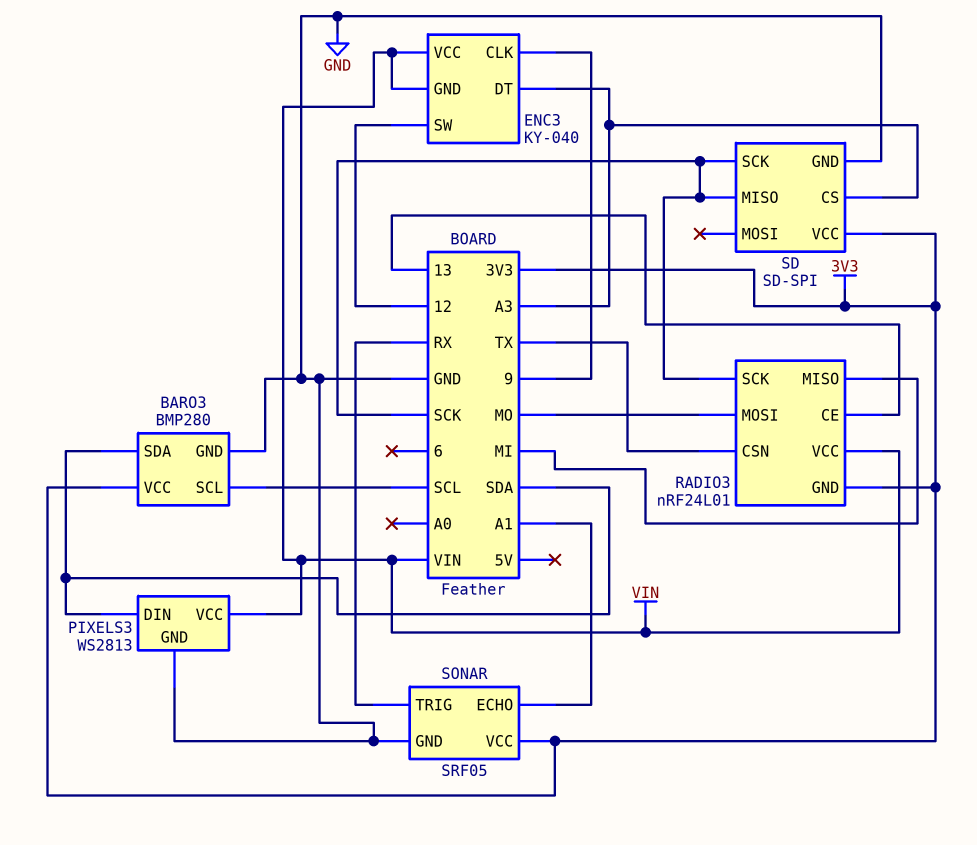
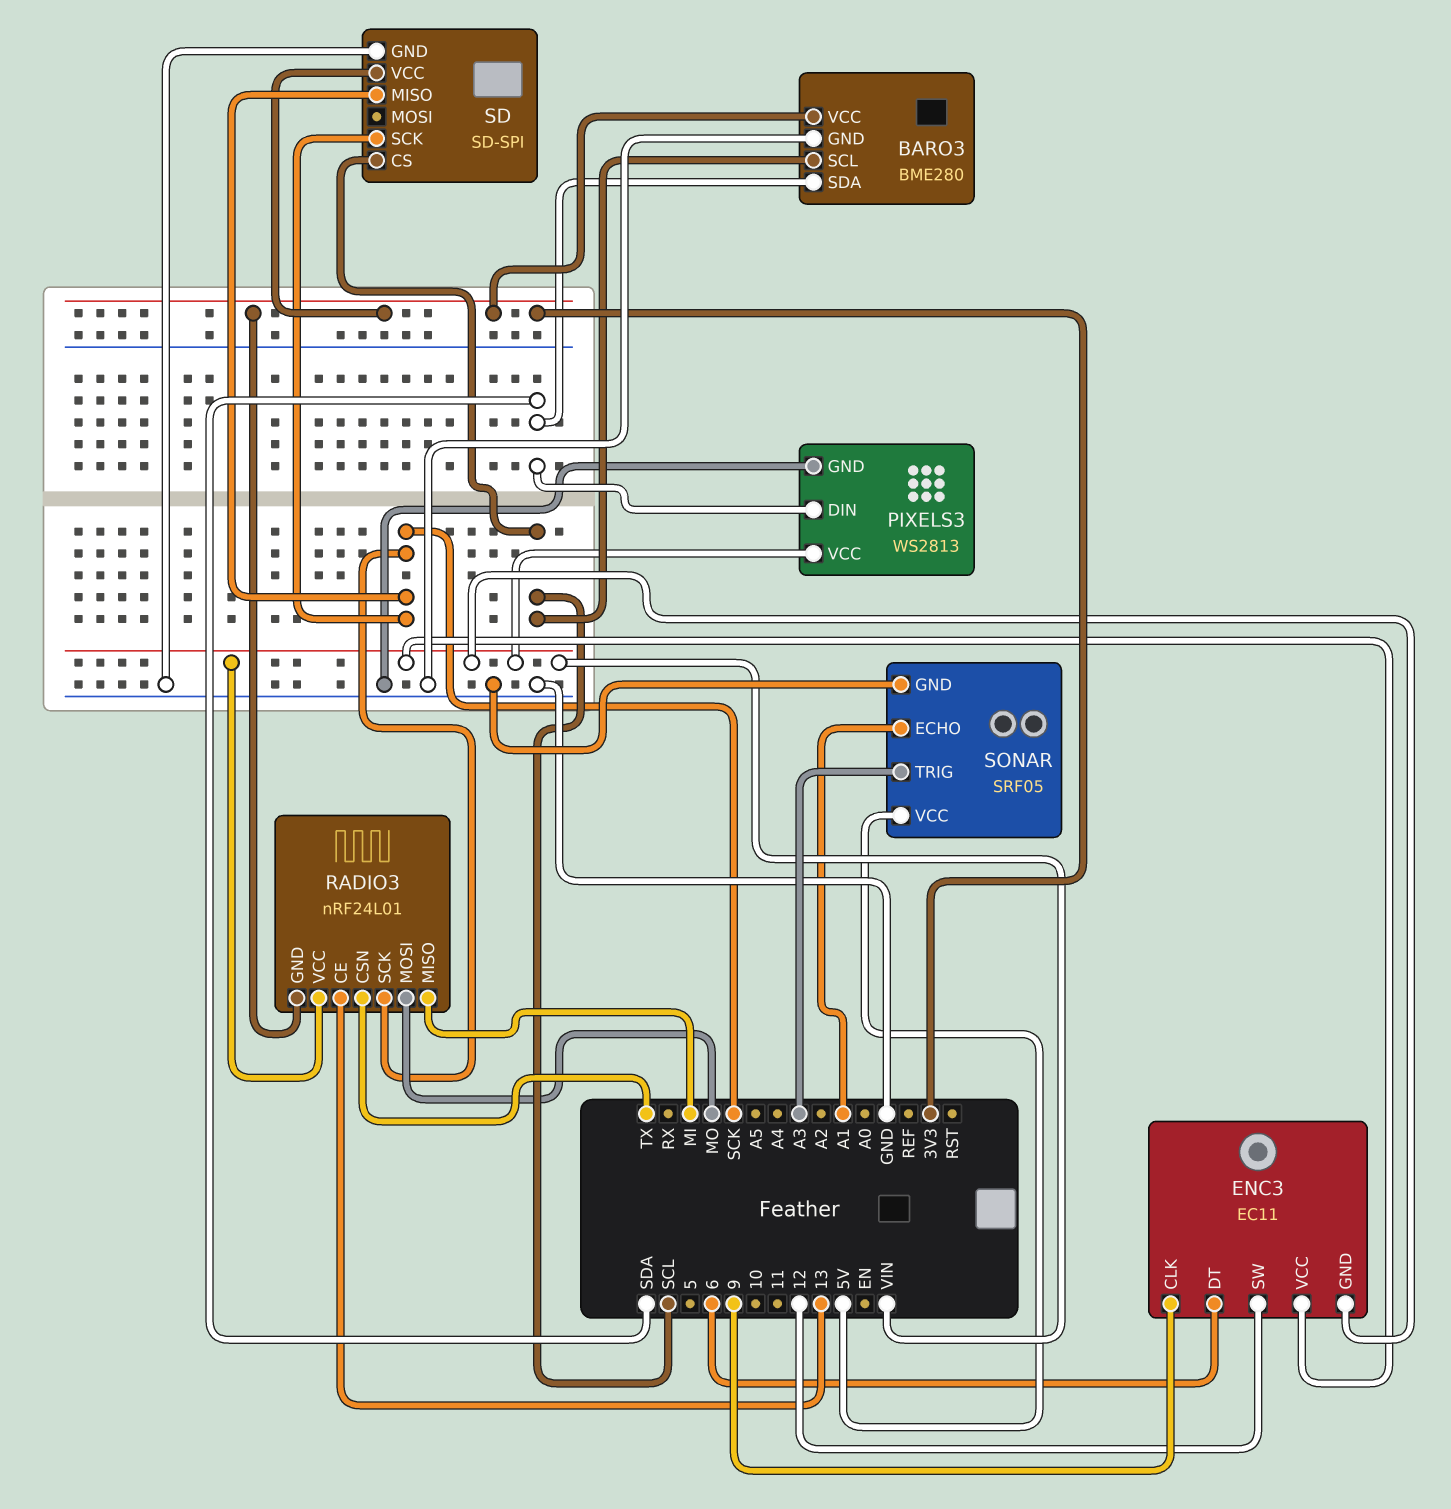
BARO3: BMP280 -> BME280
ENC3: KY-040 -> EC11
ENC3 pin DT: A3 -> 6
SD pin CS: A3 -> SCL
SONAR pin TRIG: RX -> A3
SONAR pin VCC: 3V3 -> 5V

